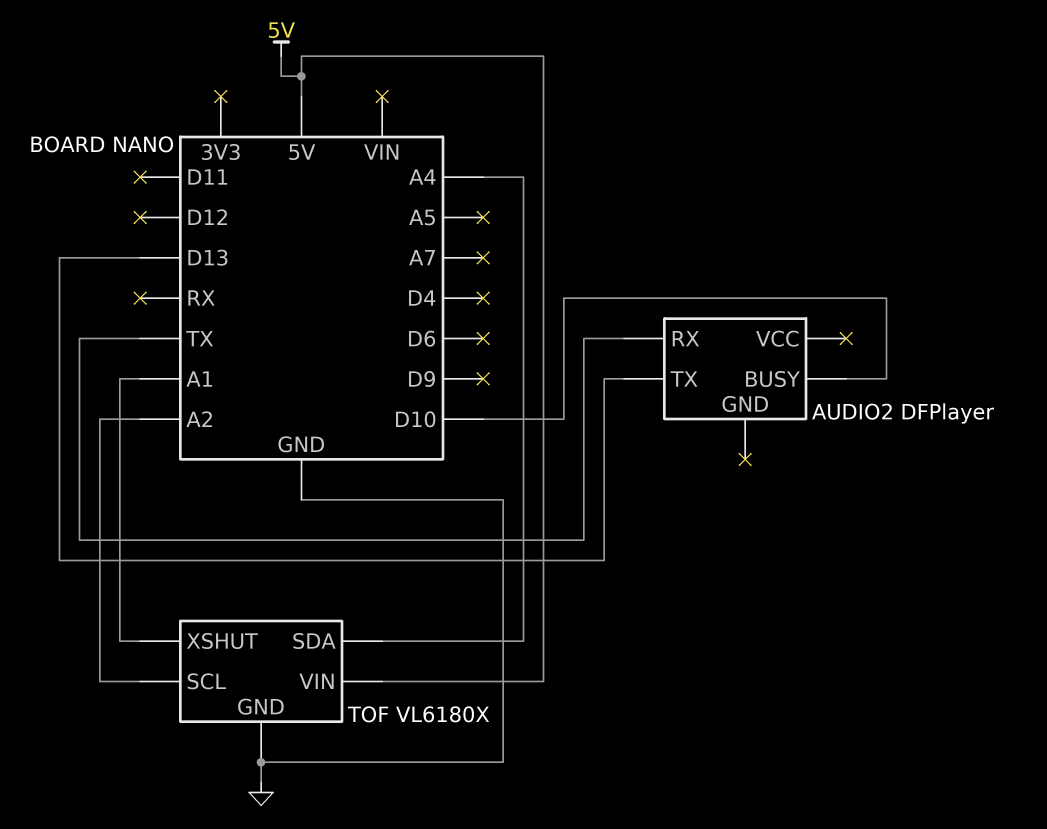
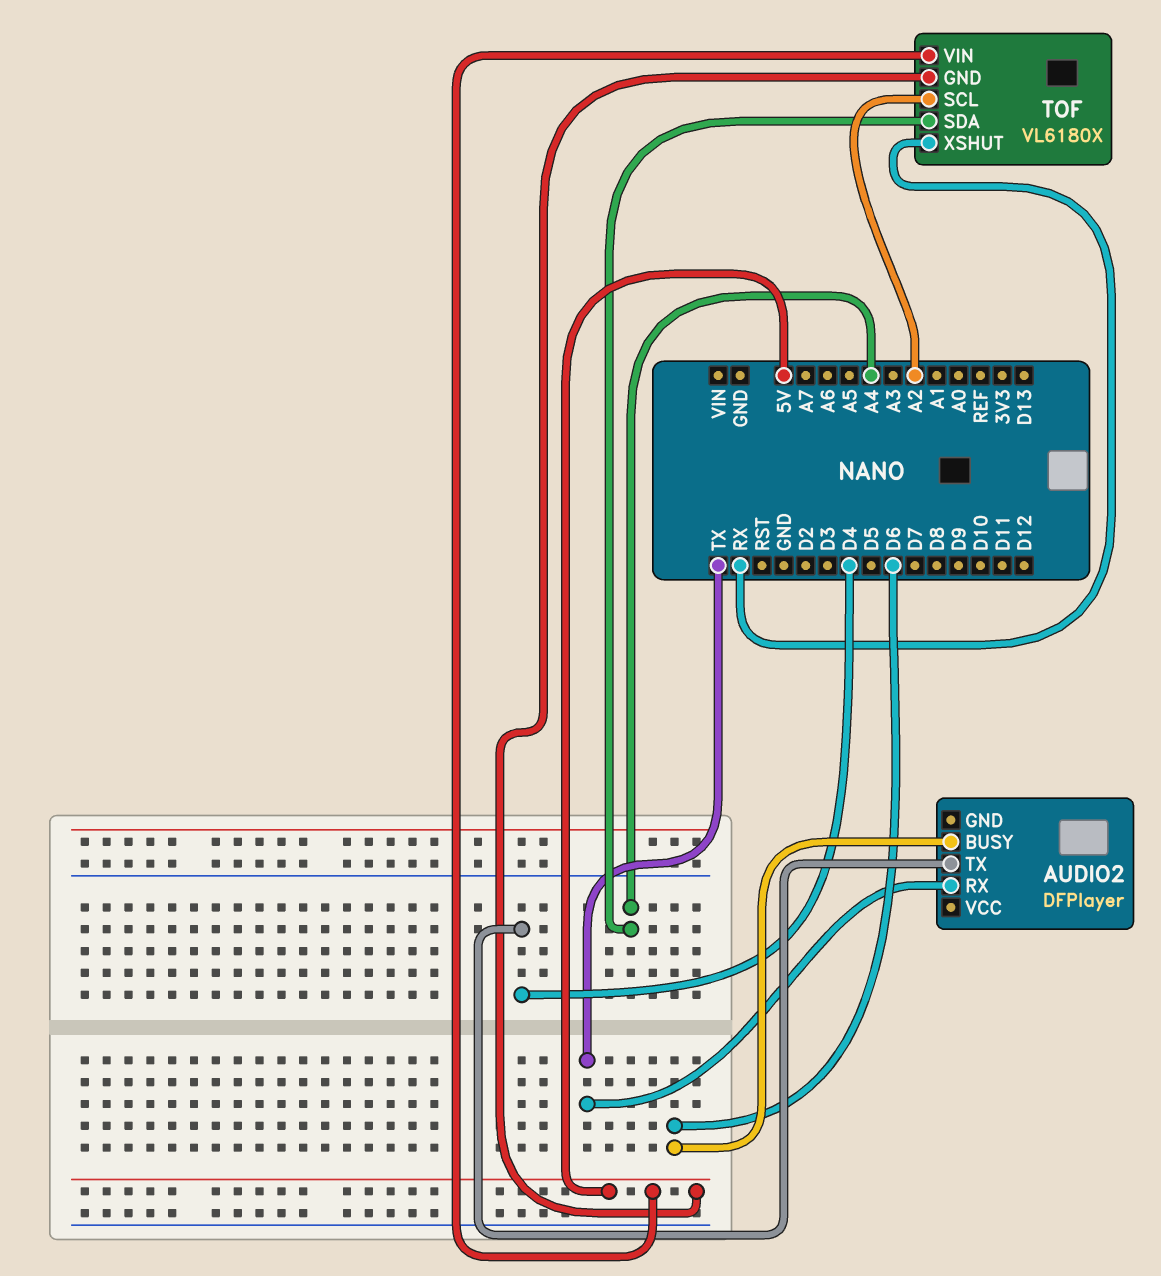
AUDIO2 pin BUSY: D10 -> D6
AUDIO2 pin TX: D13 -> D4
TOF pin GND: GND -> 5V
TOF pin XSHUT: A1 -> RX

